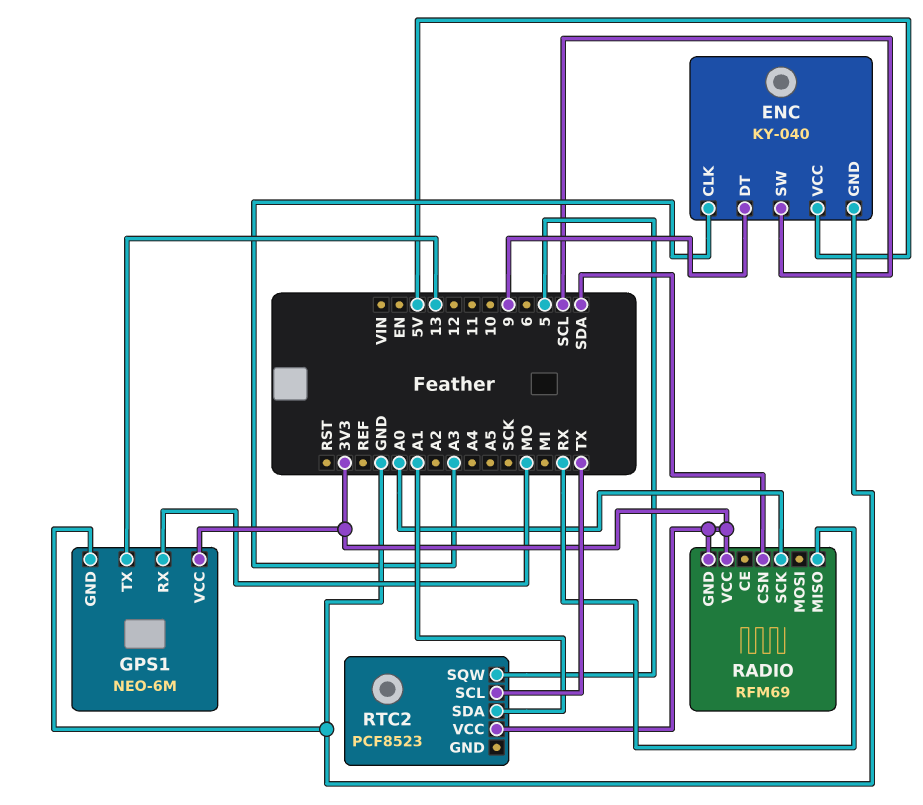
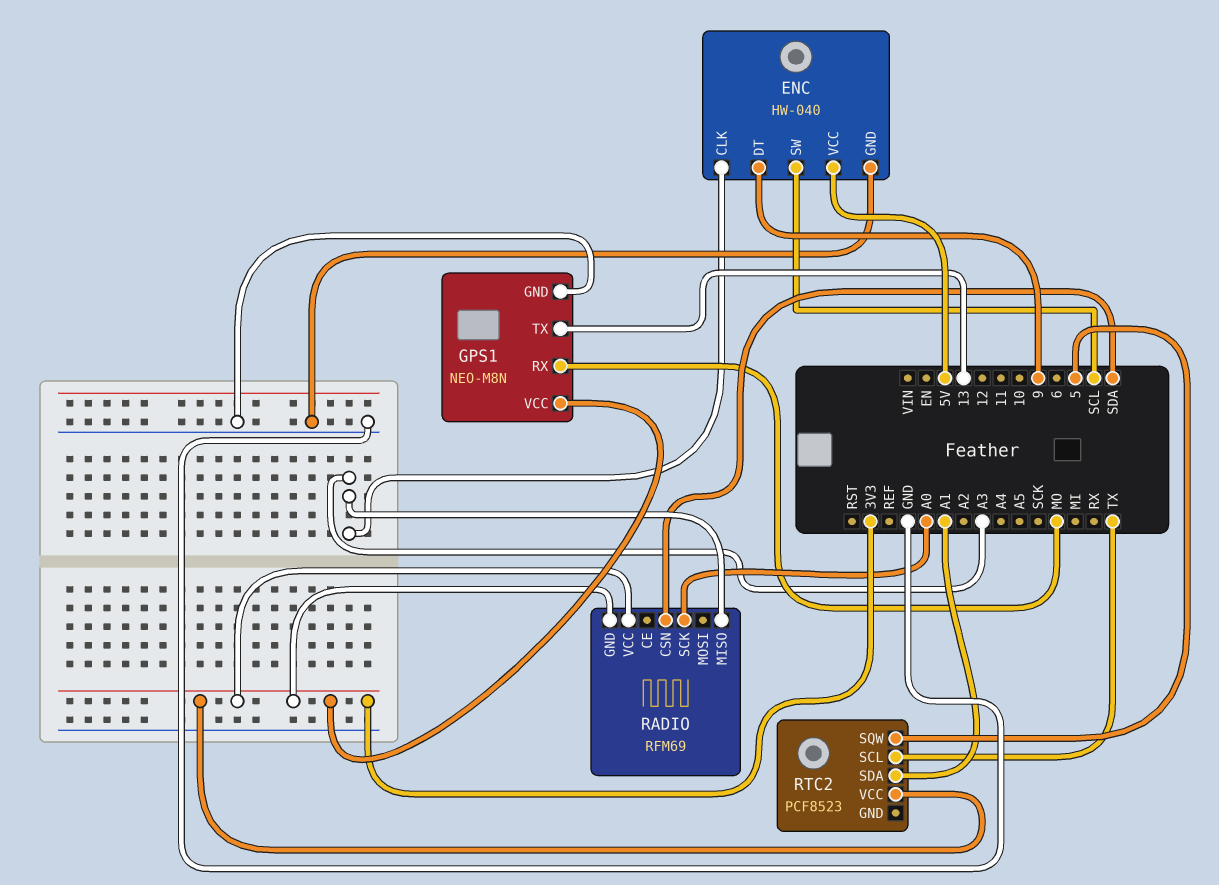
ENC: KY-040 -> HW-040
GPS1: NEO-6M -> NEO-M8N
RADIO pin MISO: RX -> A3

